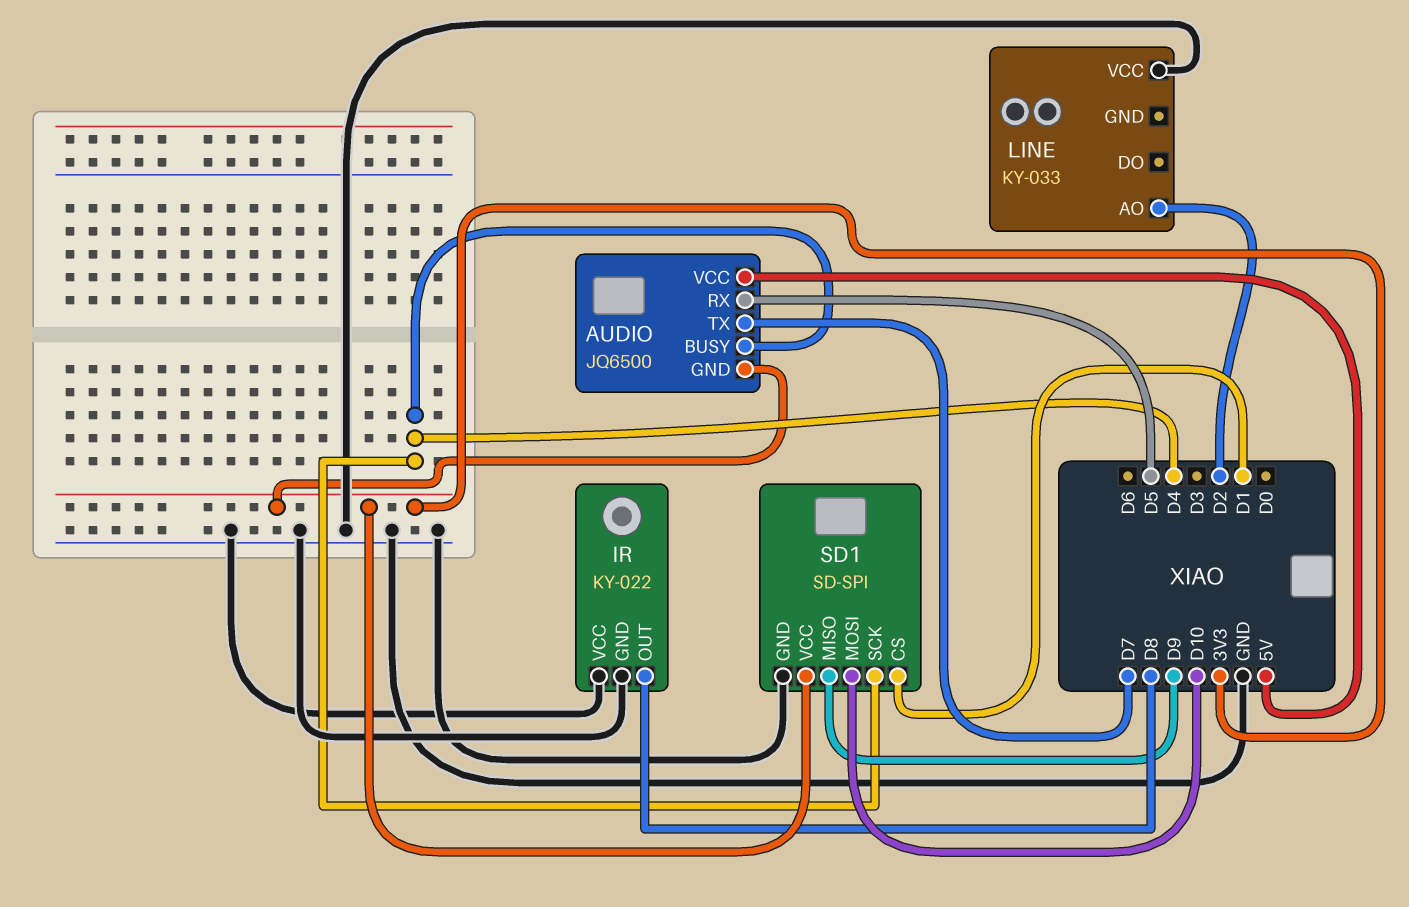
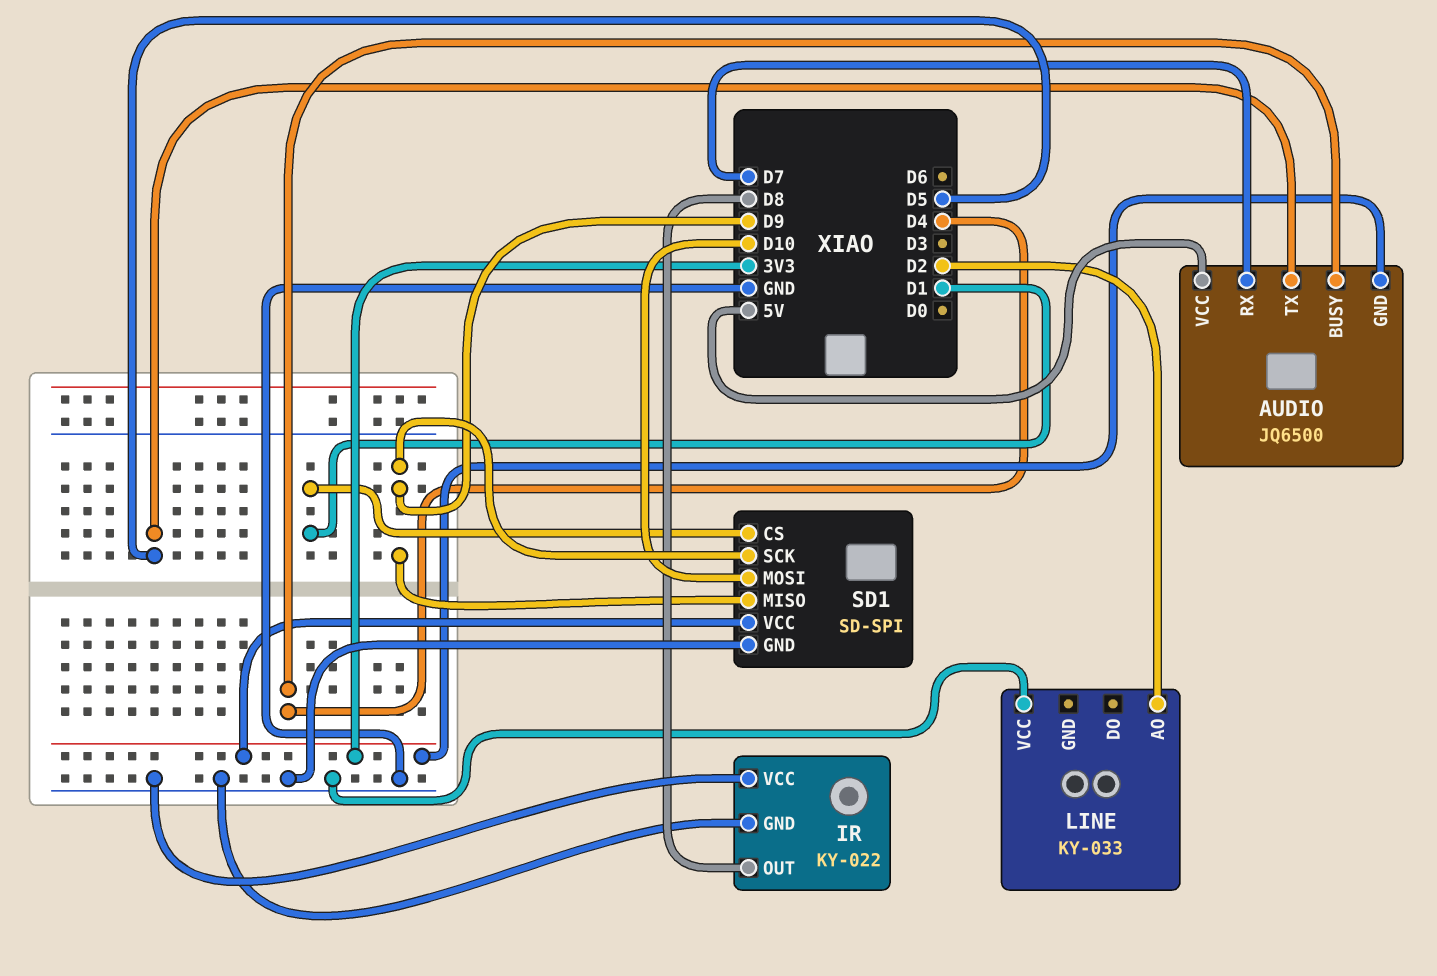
AUDIO pin RX: D5 -> D7
AUDIO pin TX: D7 -> D5
SD1 pin SCK: D4 -> D9

